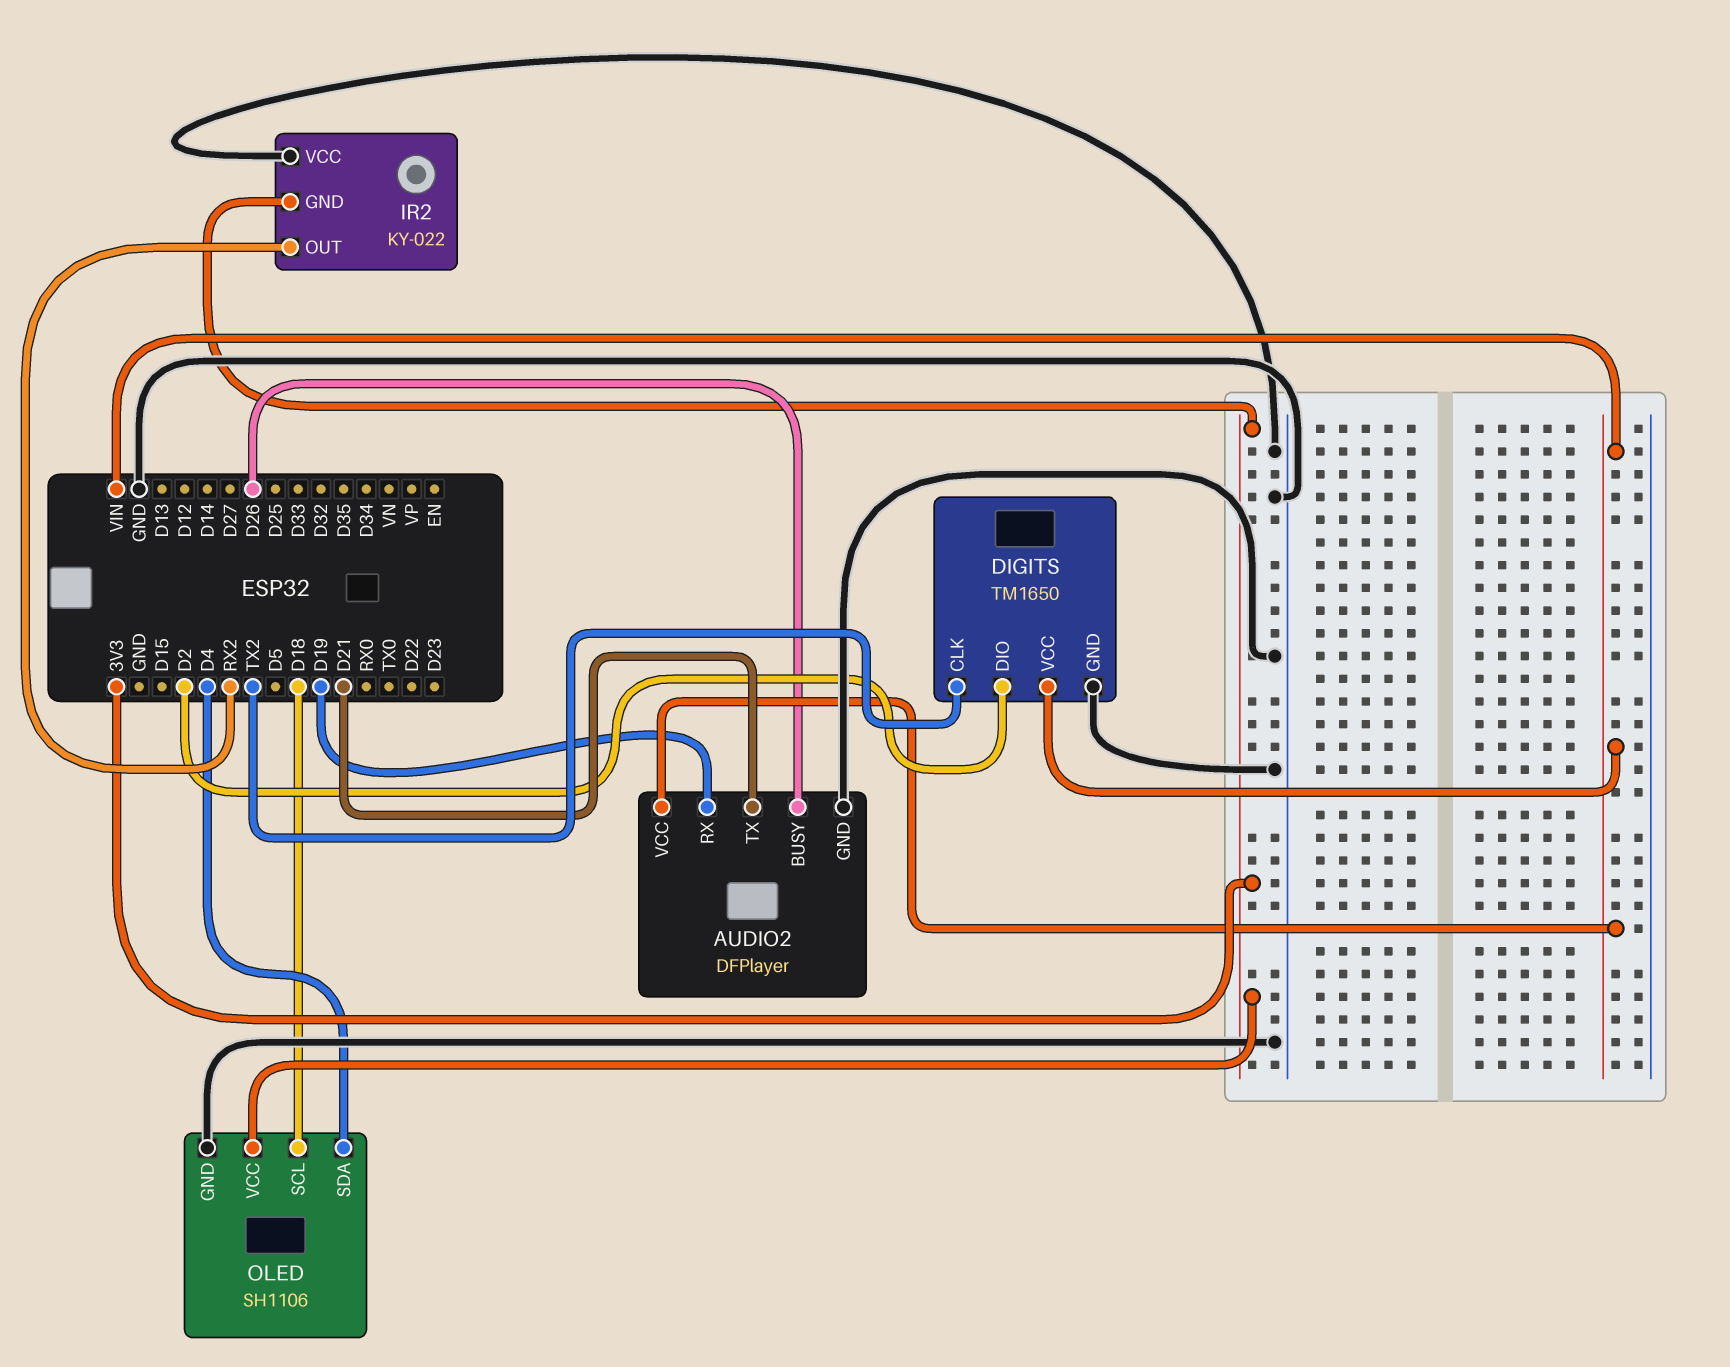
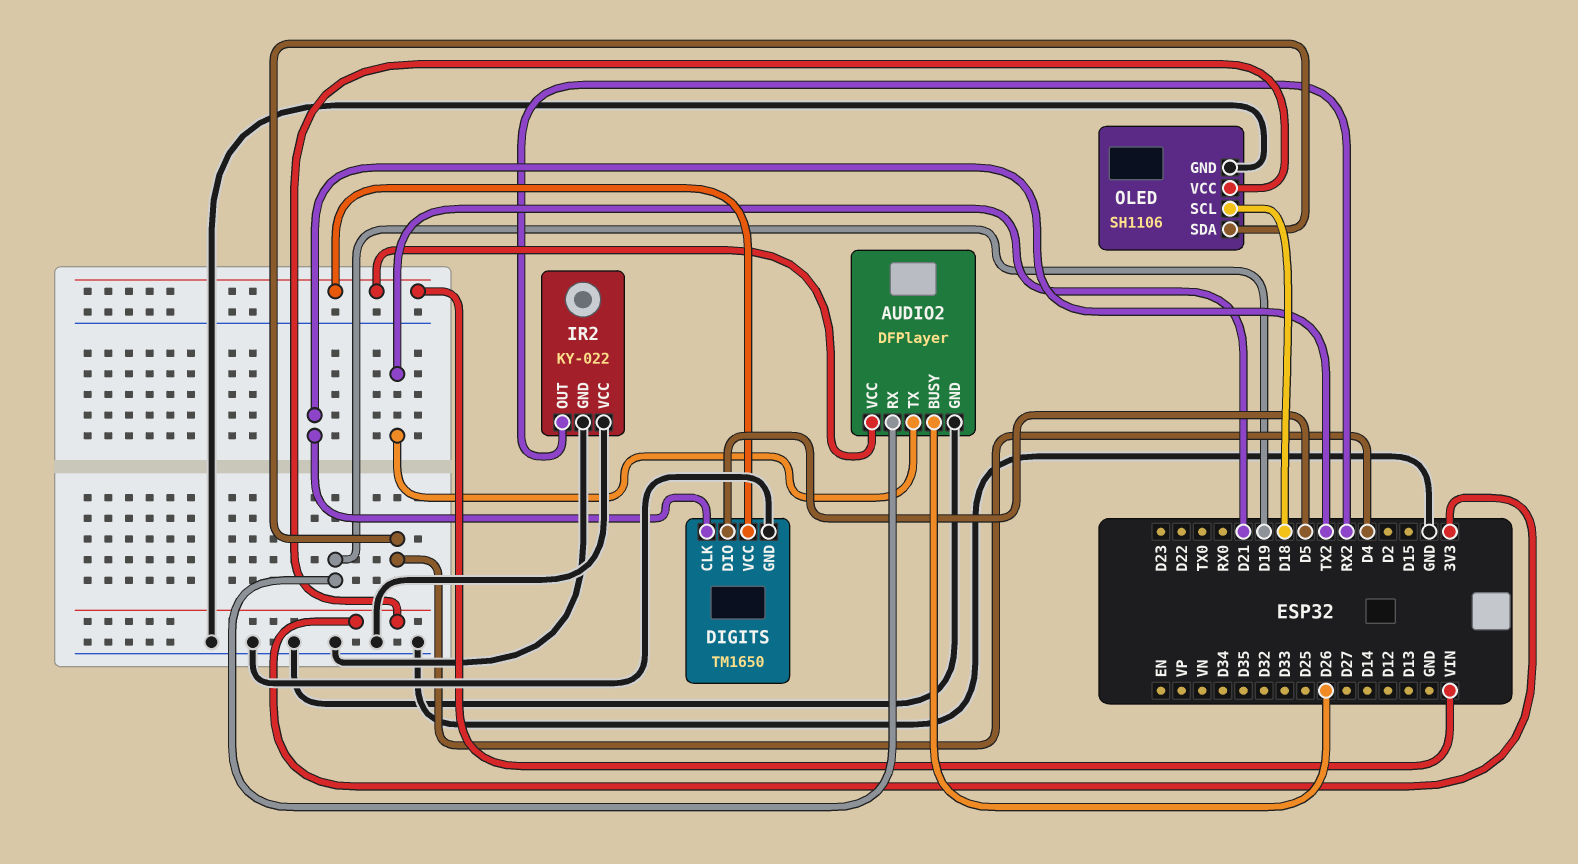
DIGITS pin DIO: D2 -> D5
IR2 pin GND: 3V3 -> GND

